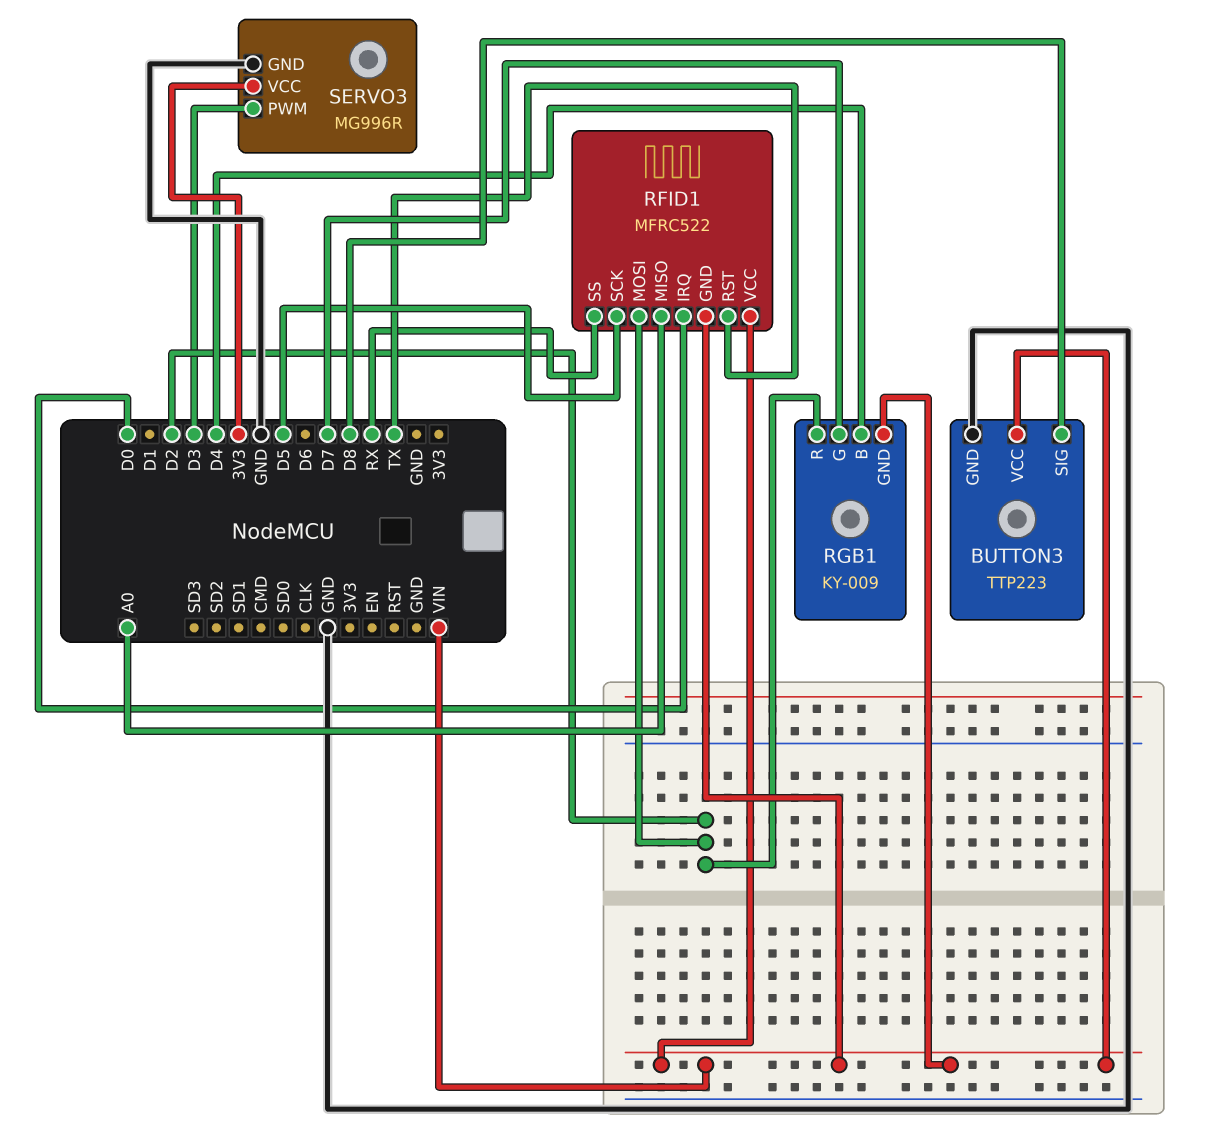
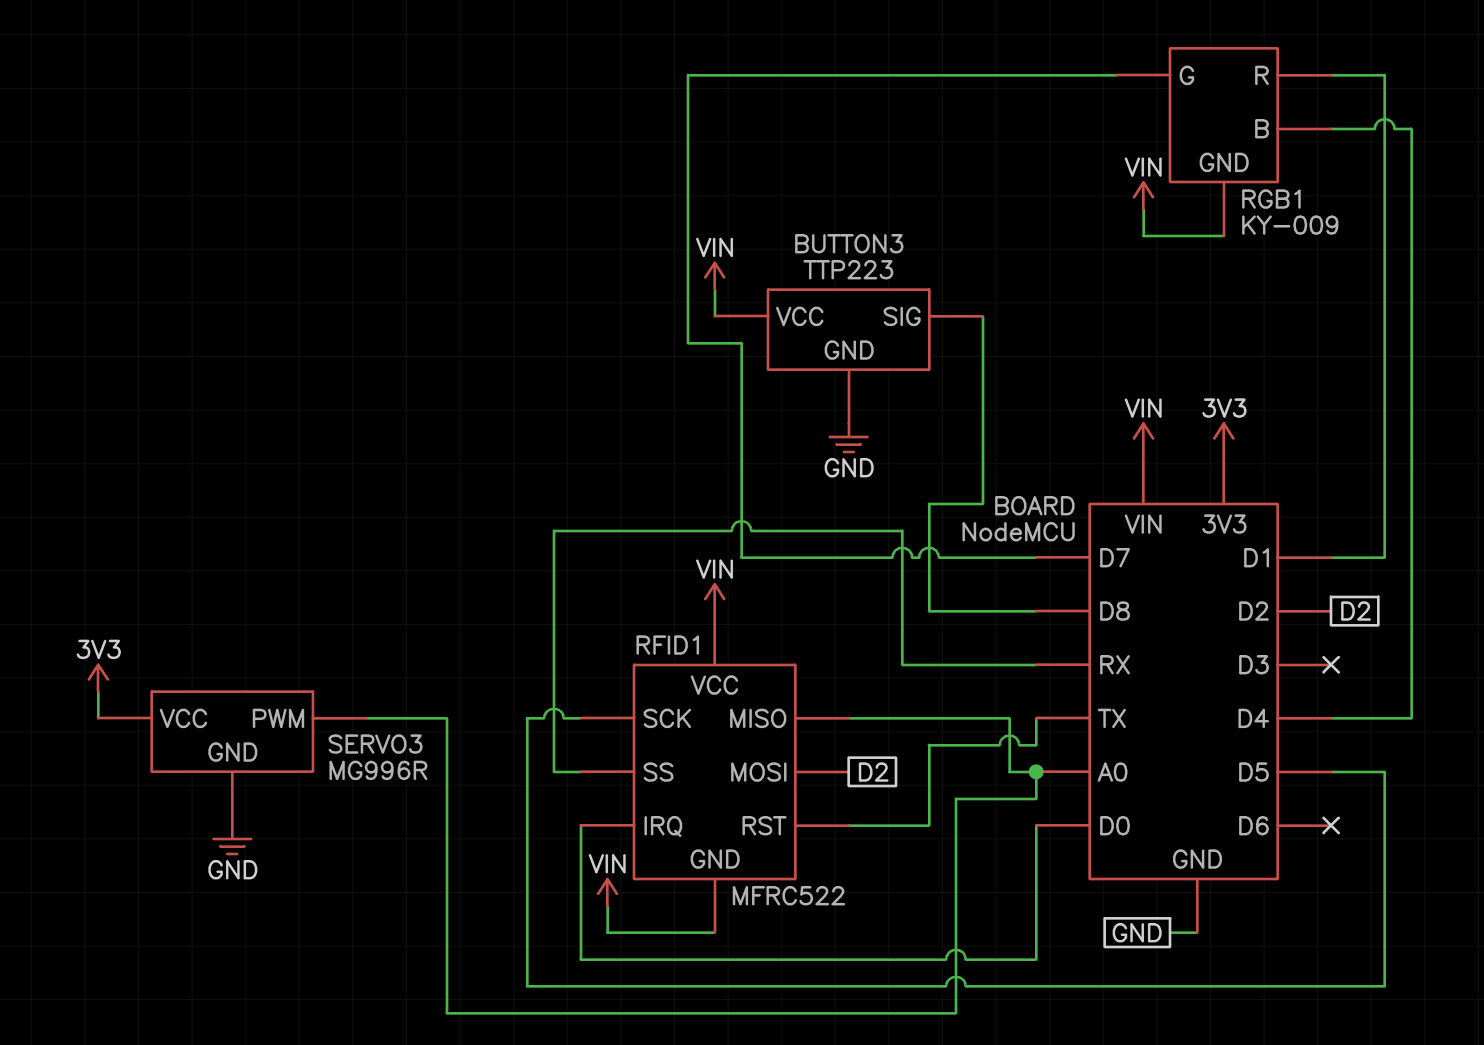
RGB1 pin R: D2 -> D1
SERVO3 pin PWM: D3 -> A0

